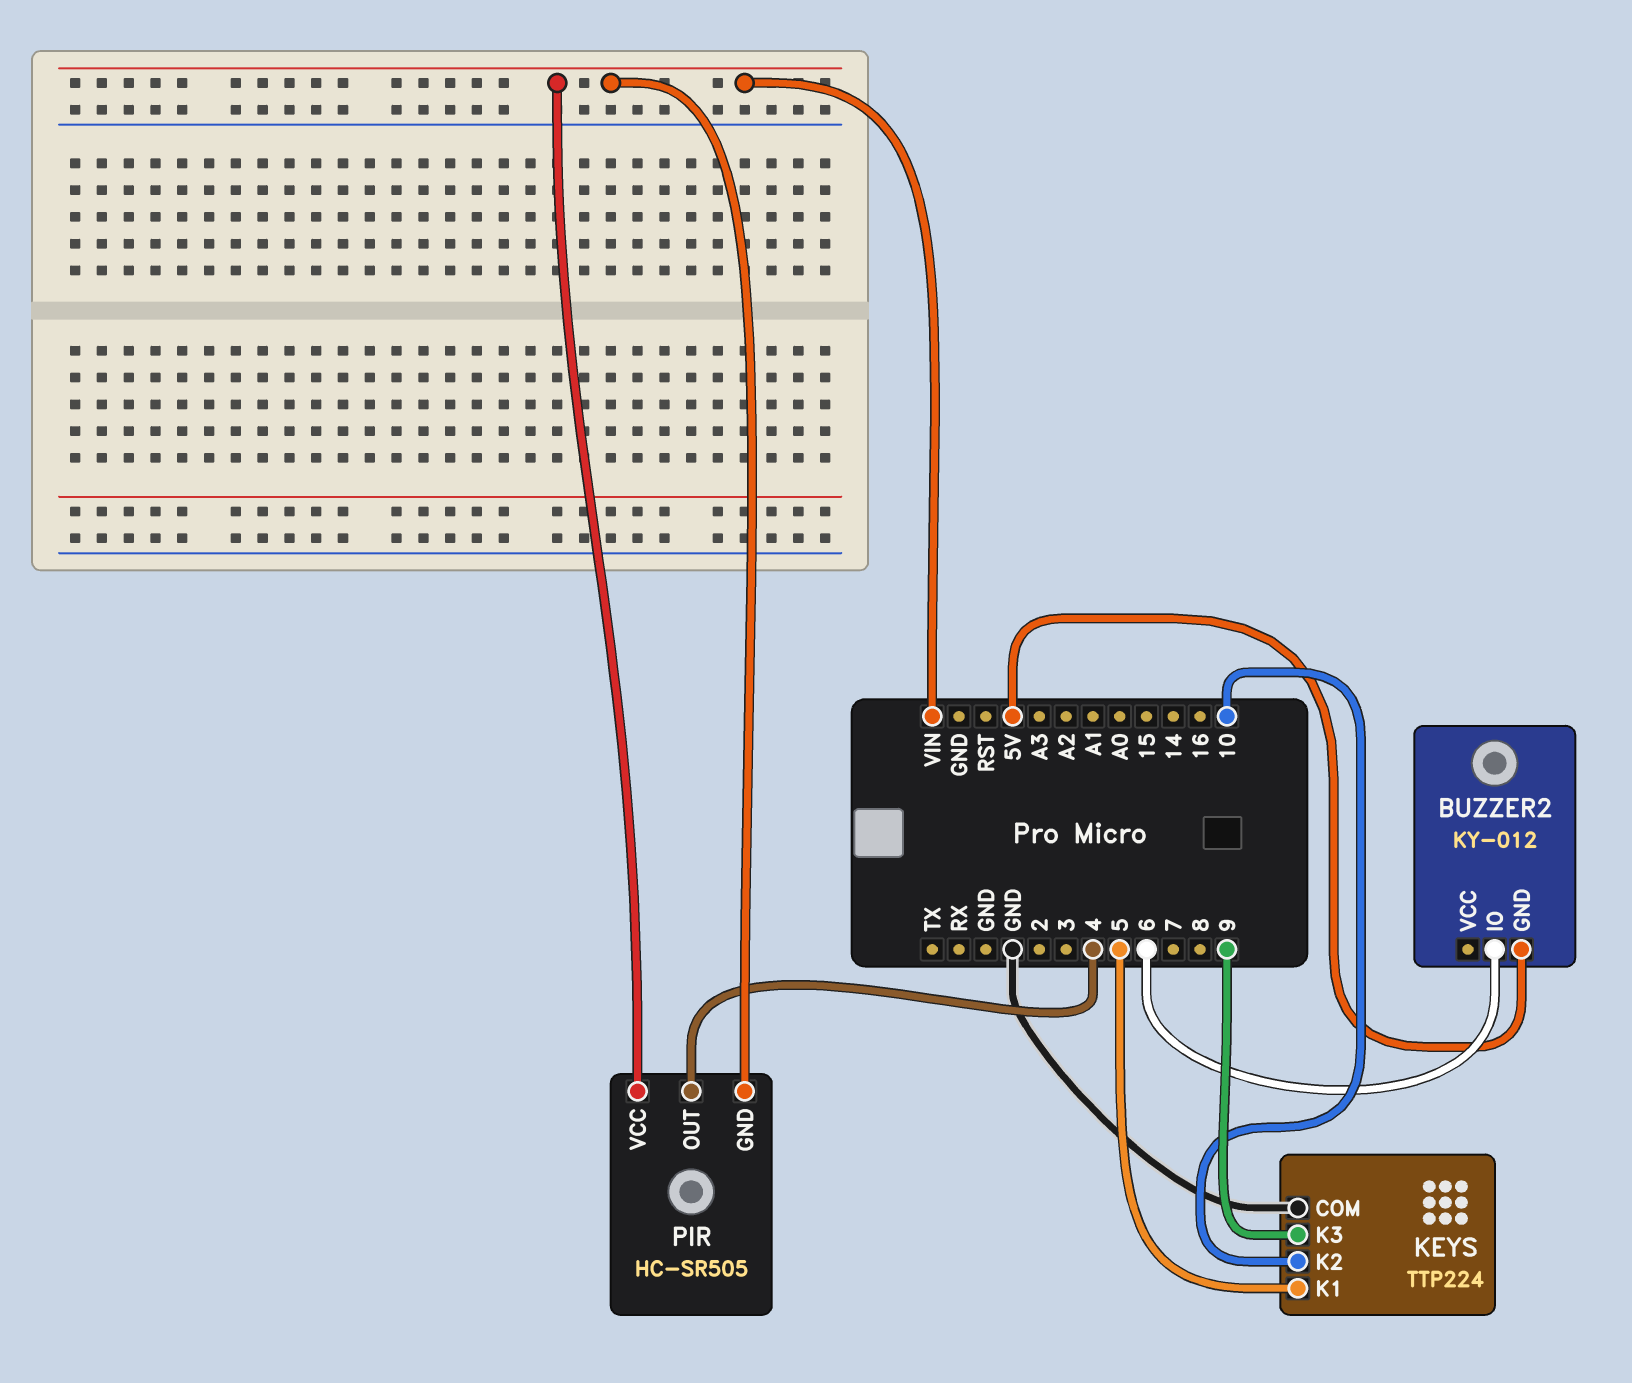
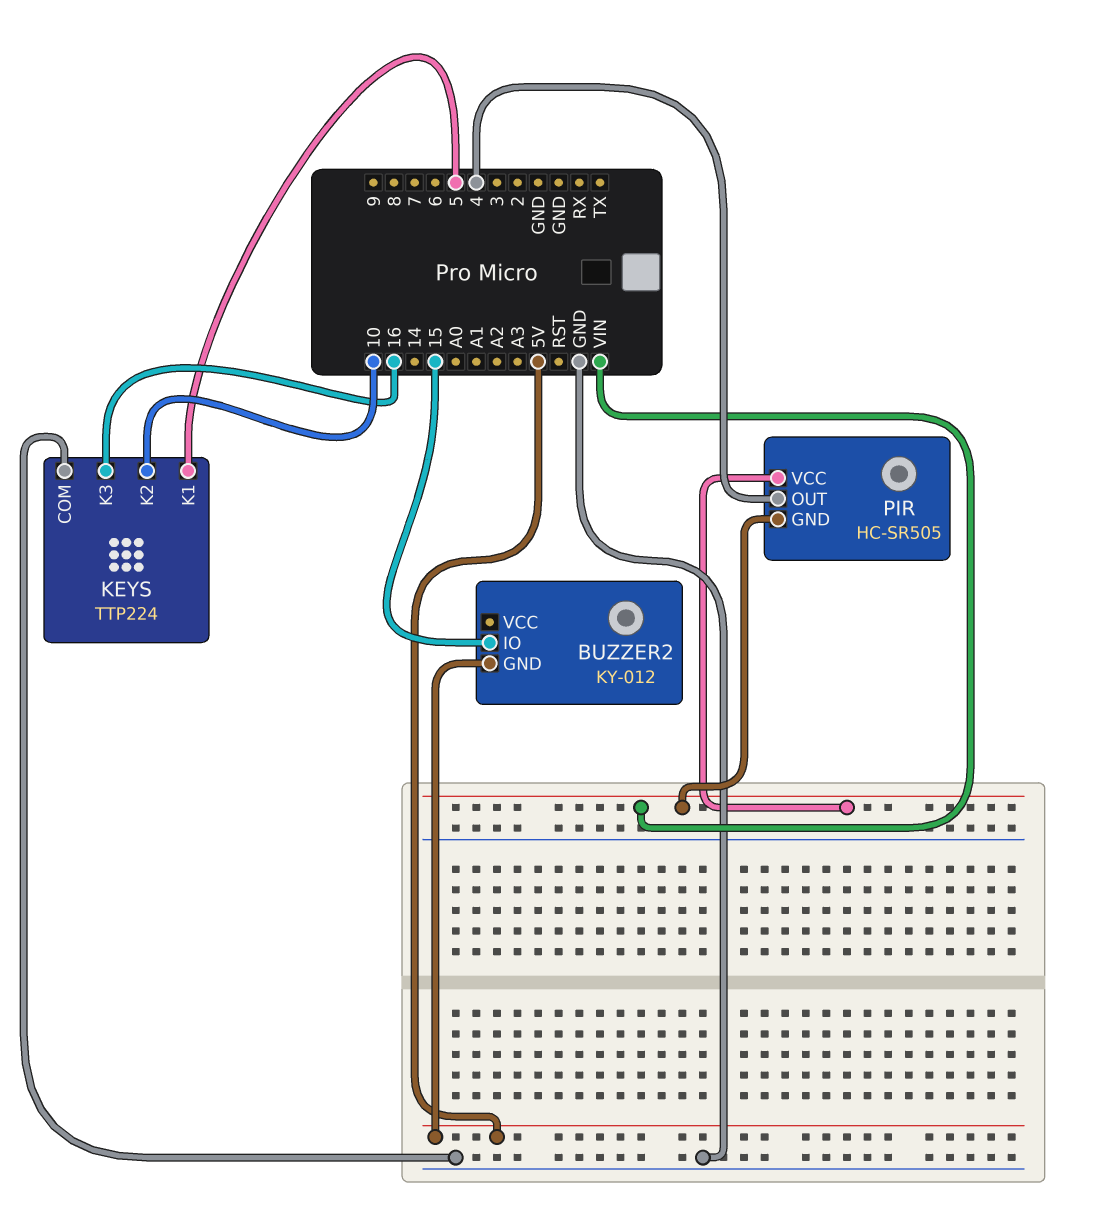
BUZZER2 pin IO: 6 -> 15
KEYS pin K3: 9 -> 16

